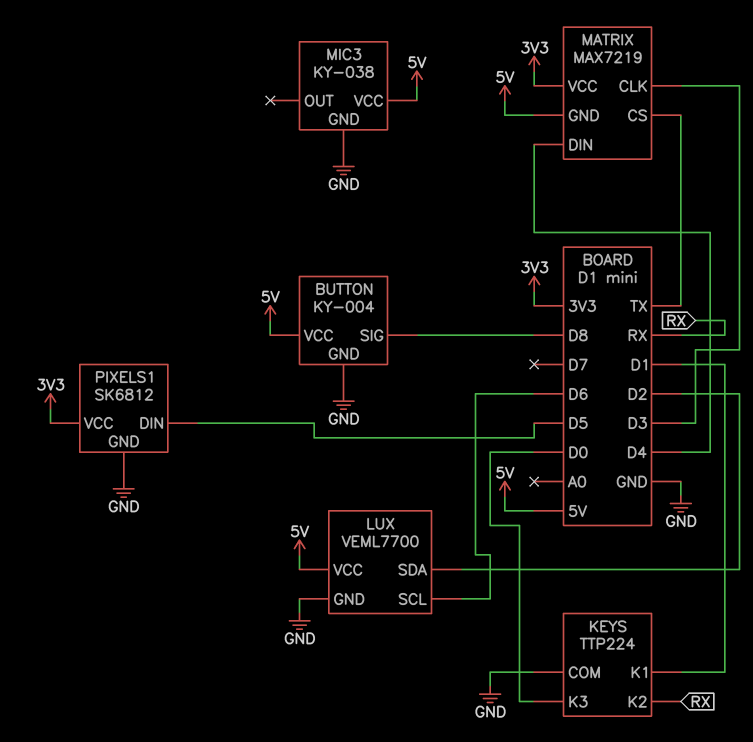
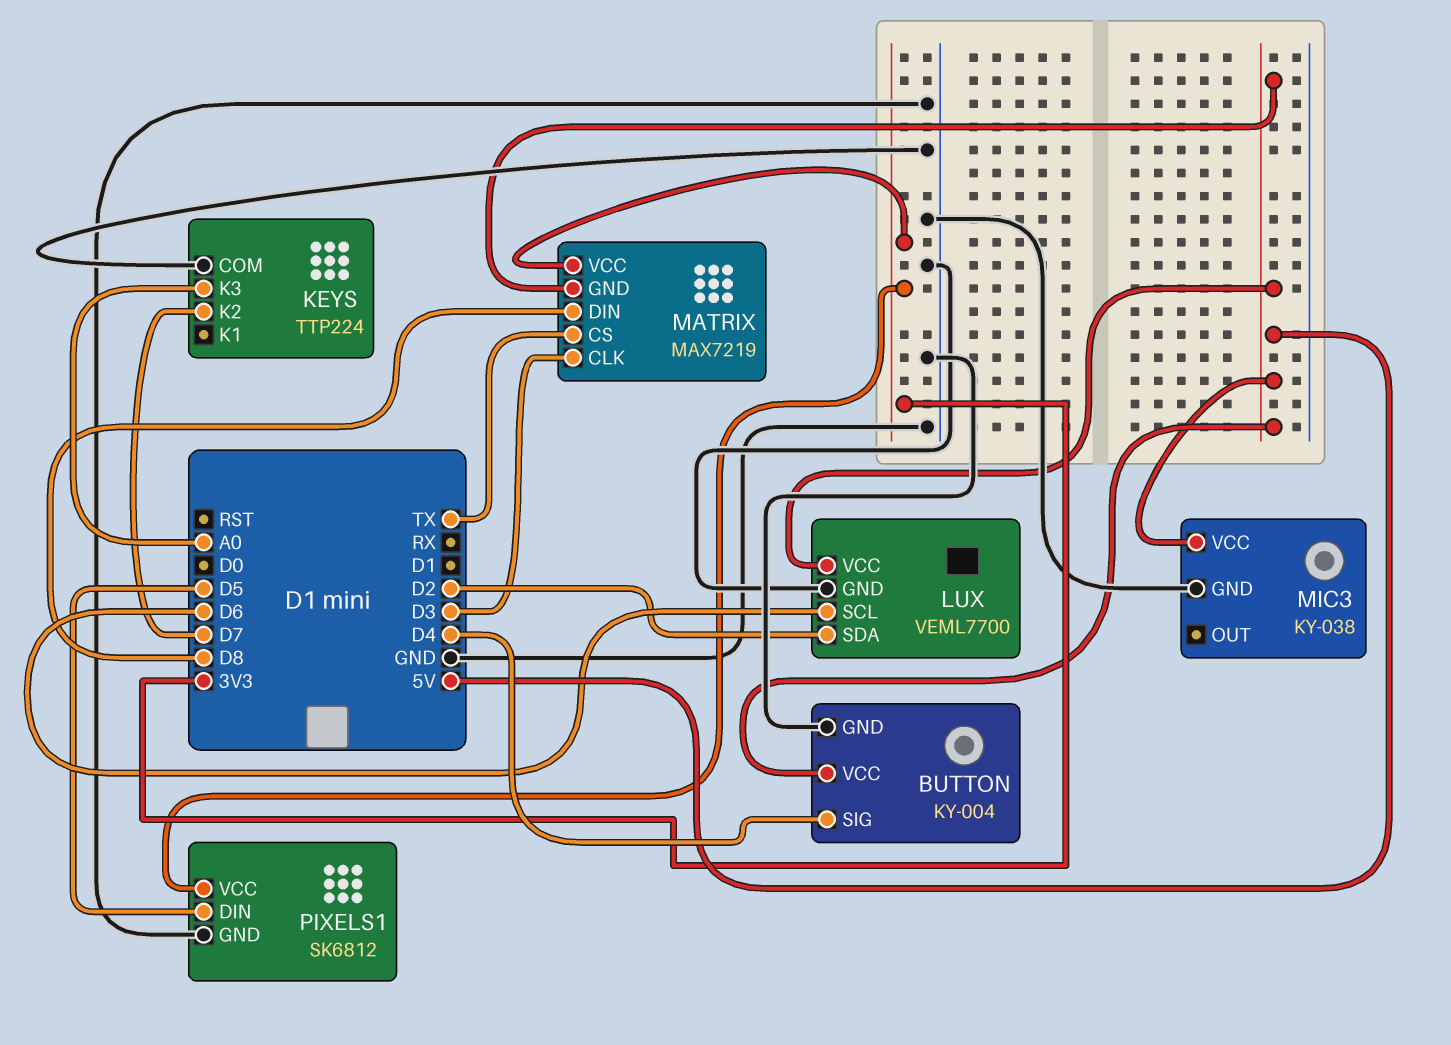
BUTTON pin SIG: D8 -> D4
KEYS pin K1: D1 -> none
KEYS pin K2: RX -> D7
KEYS pin K3: D0 -> A0
MATRIX pin DIN: D4 -> D8

